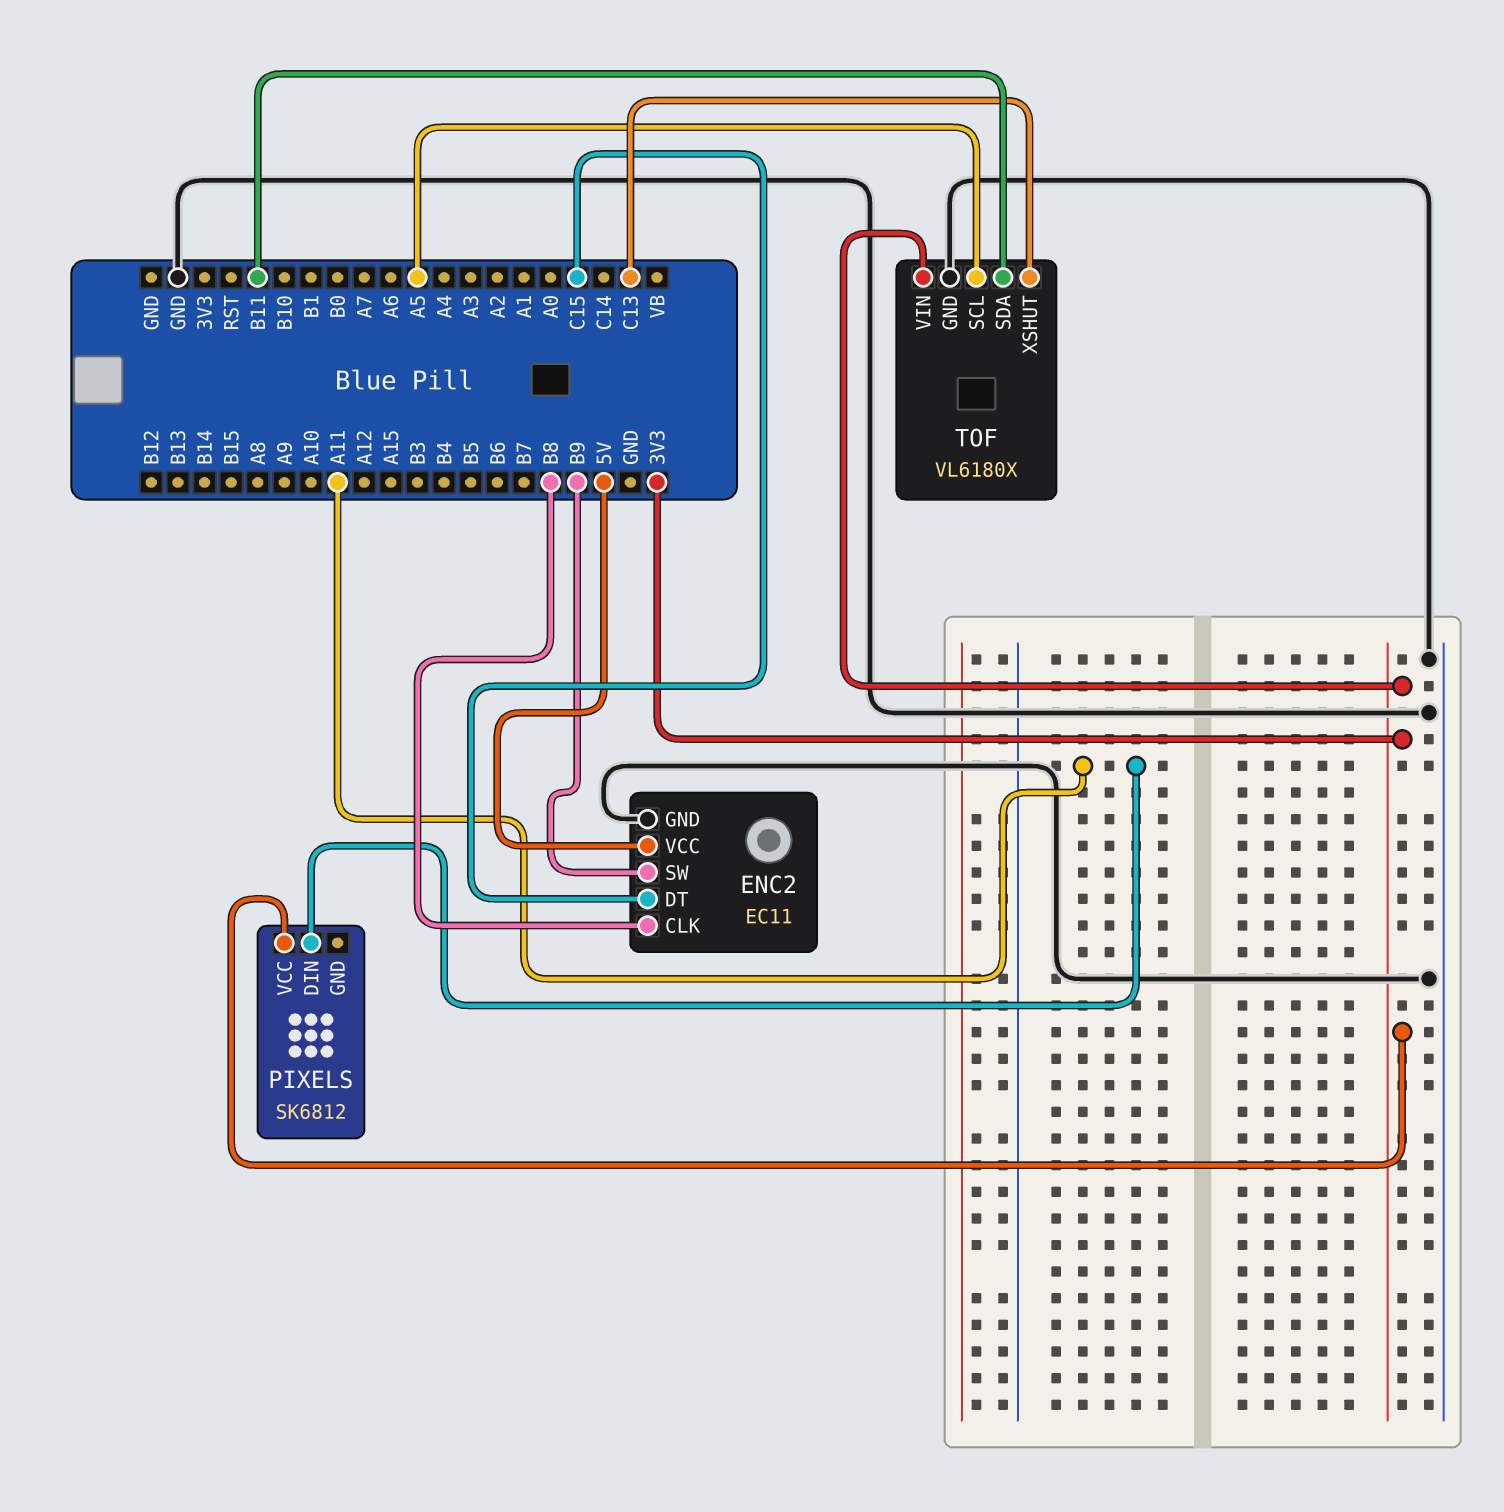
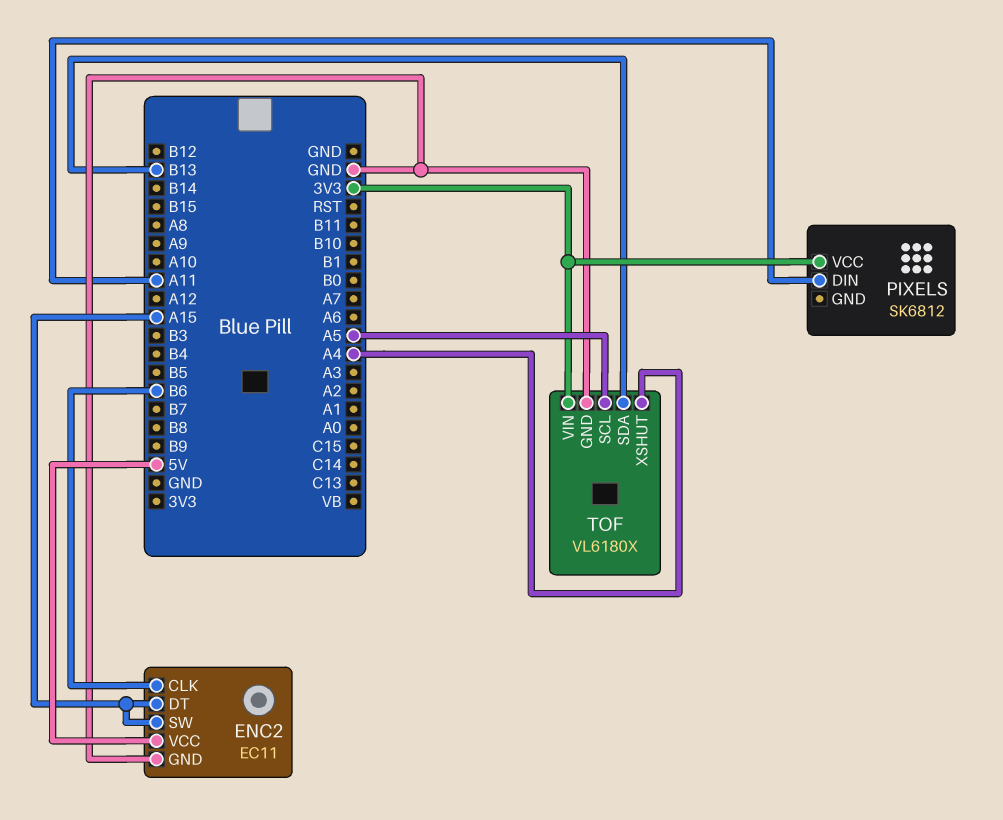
ENC2 pin CLK: B8 -> B6
ENC2 pin DT: C15 -> A15
ENC2 pin SW: B9 -> A15
TOF pin SDA: B11 -> B13
TOF pin XSHUT: C13 -> A4

